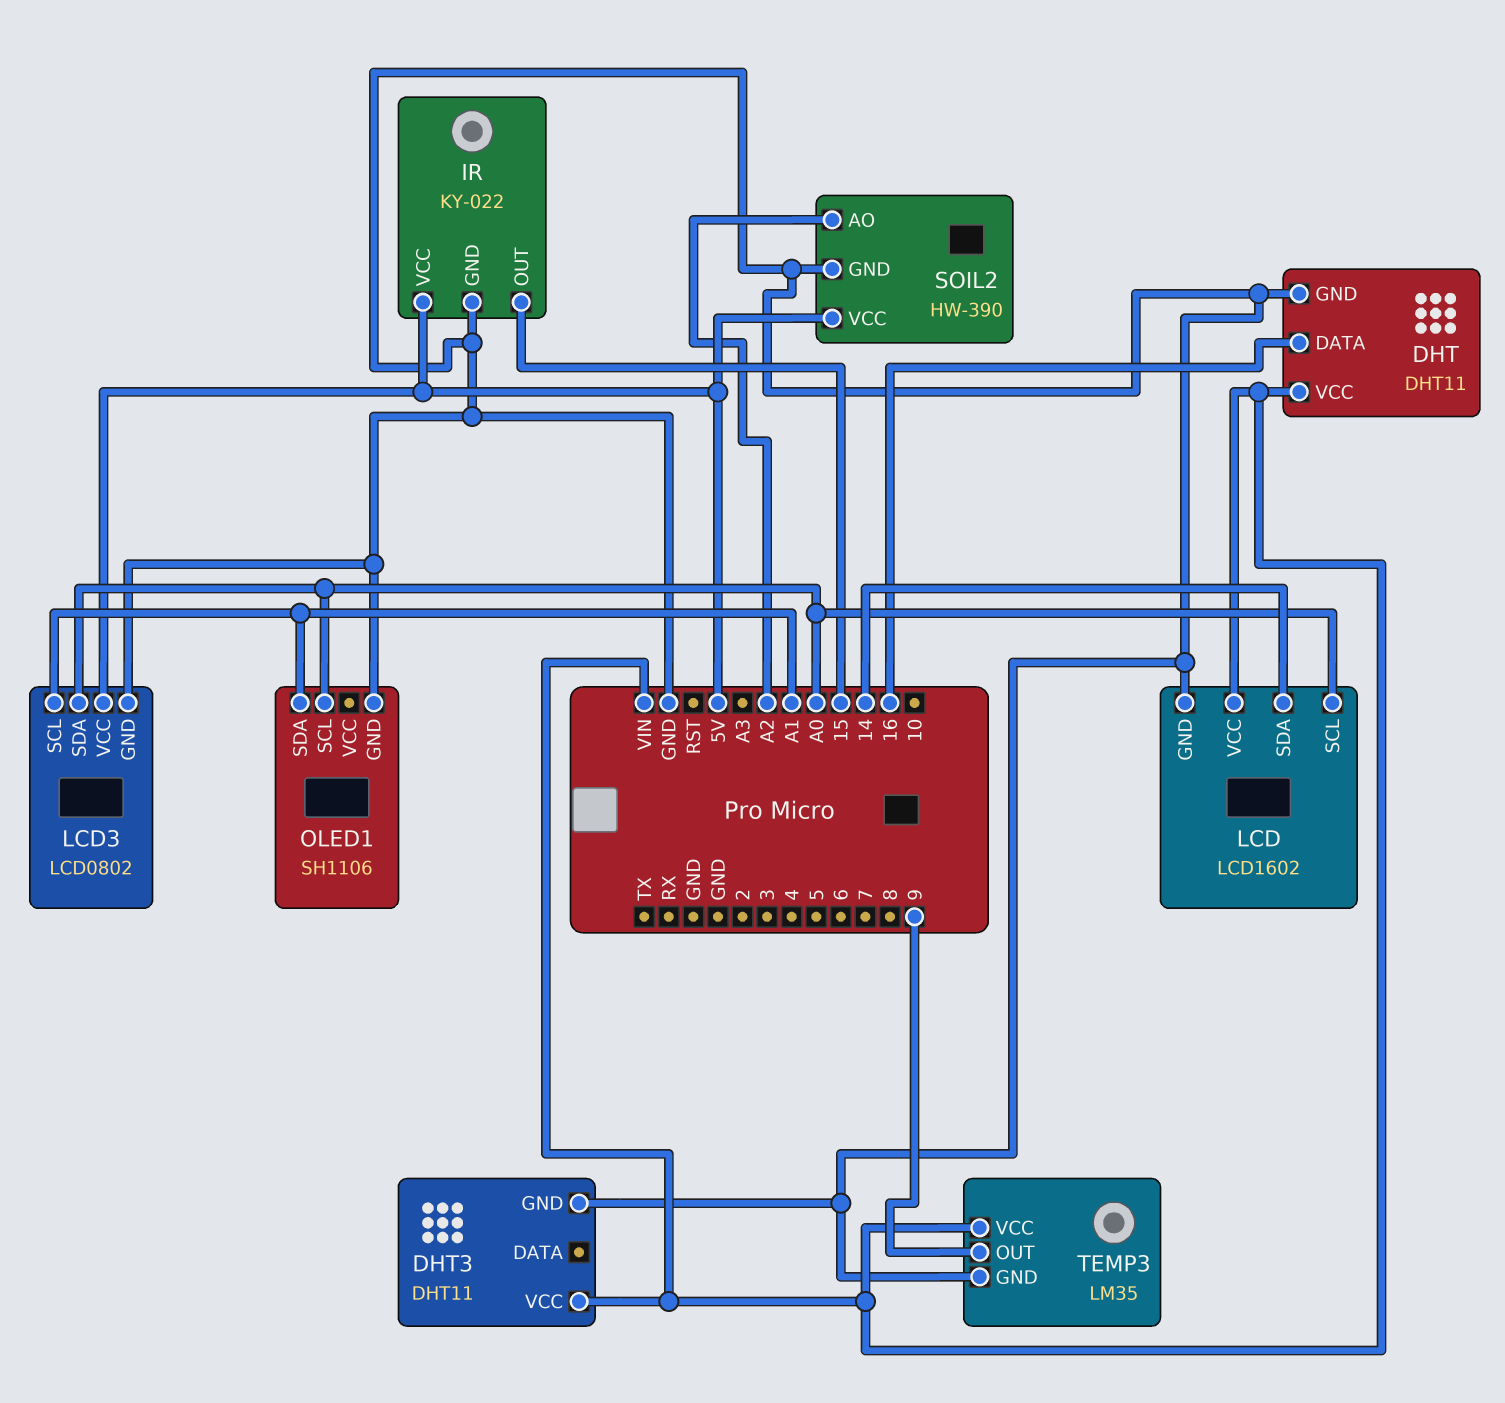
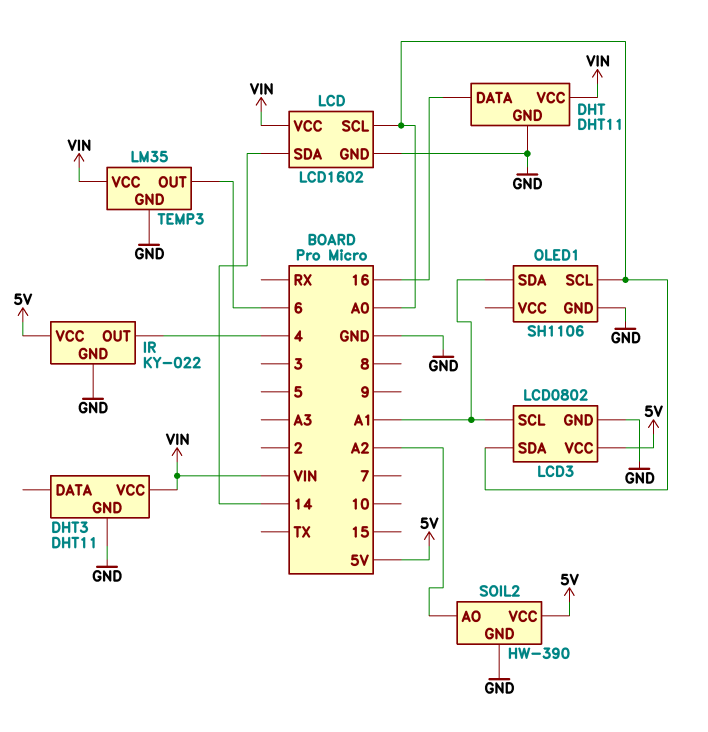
IR pin OUT: 15 -> 4
TEMP3 pin OUT: 9 -> 6

